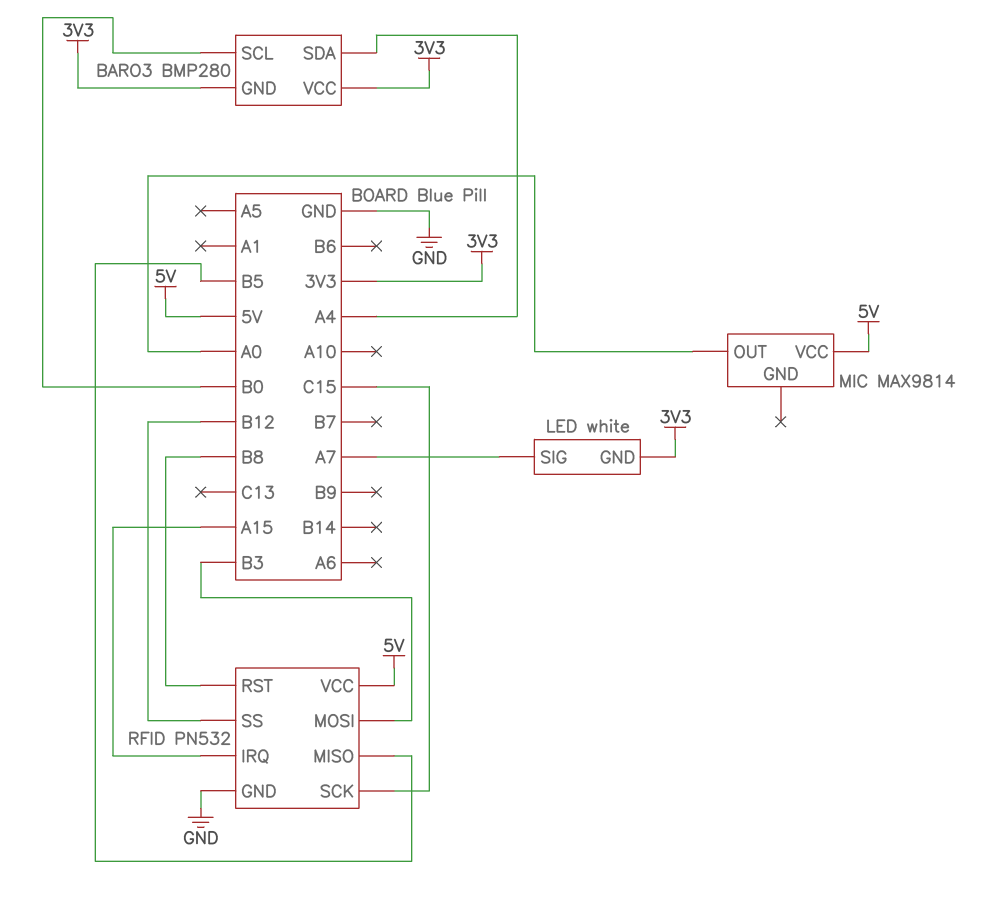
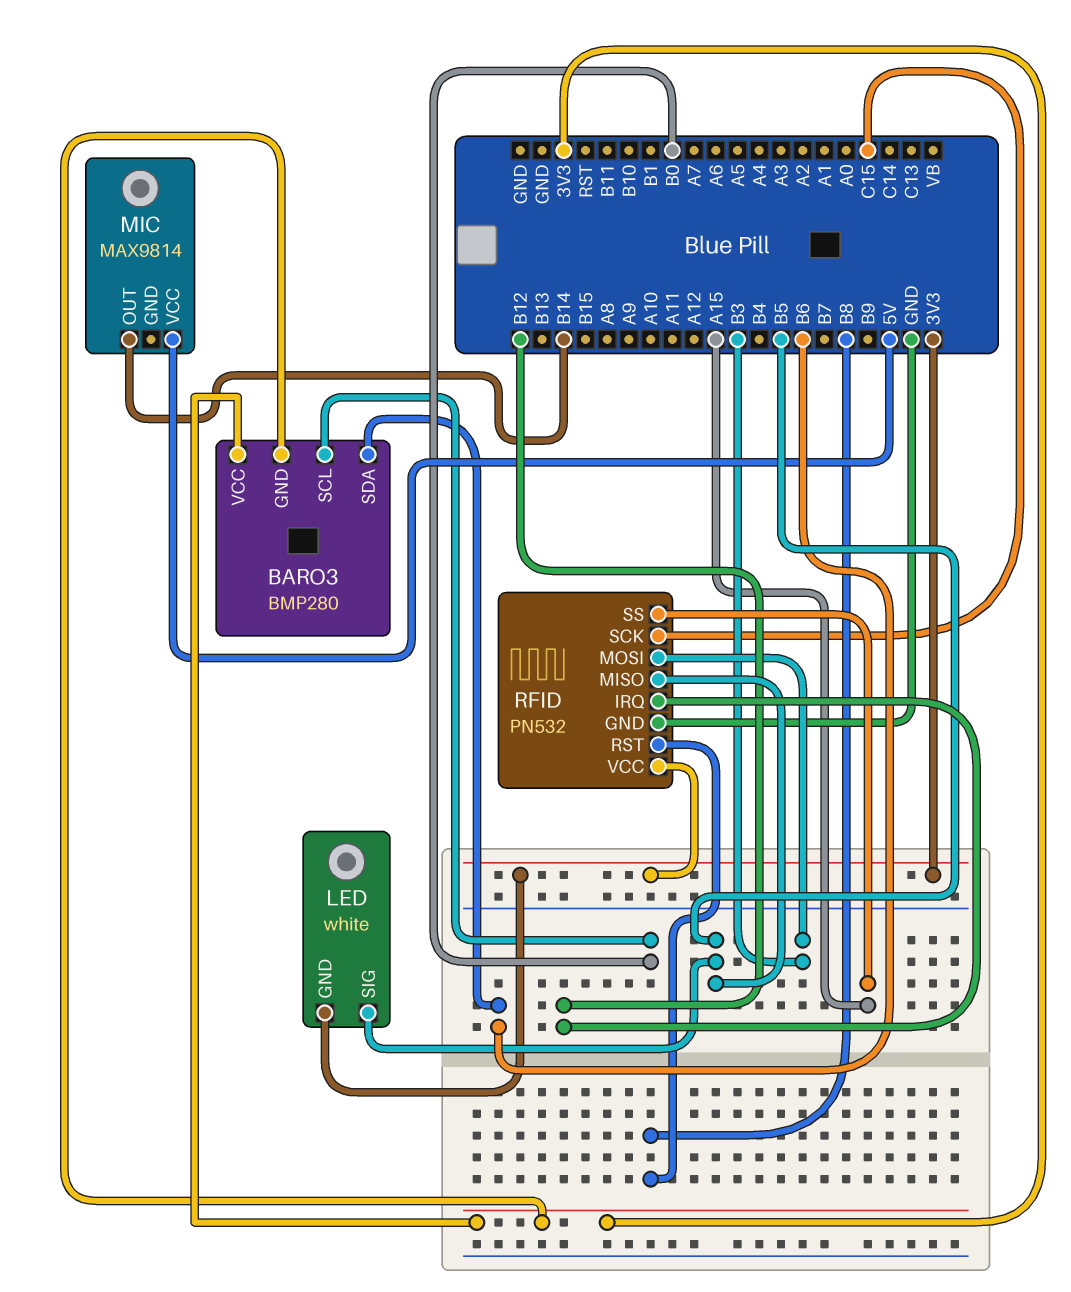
BARO3 pin SDA: A4 -> B6
LED pin SIG: A7 -> B5
MIC pin OUT: A0 -> B14
RFID pin IRQ: A15 -> B12
RFID pin SS: B12 -> A15
RFID pin VCC: 5V -> 3V3

